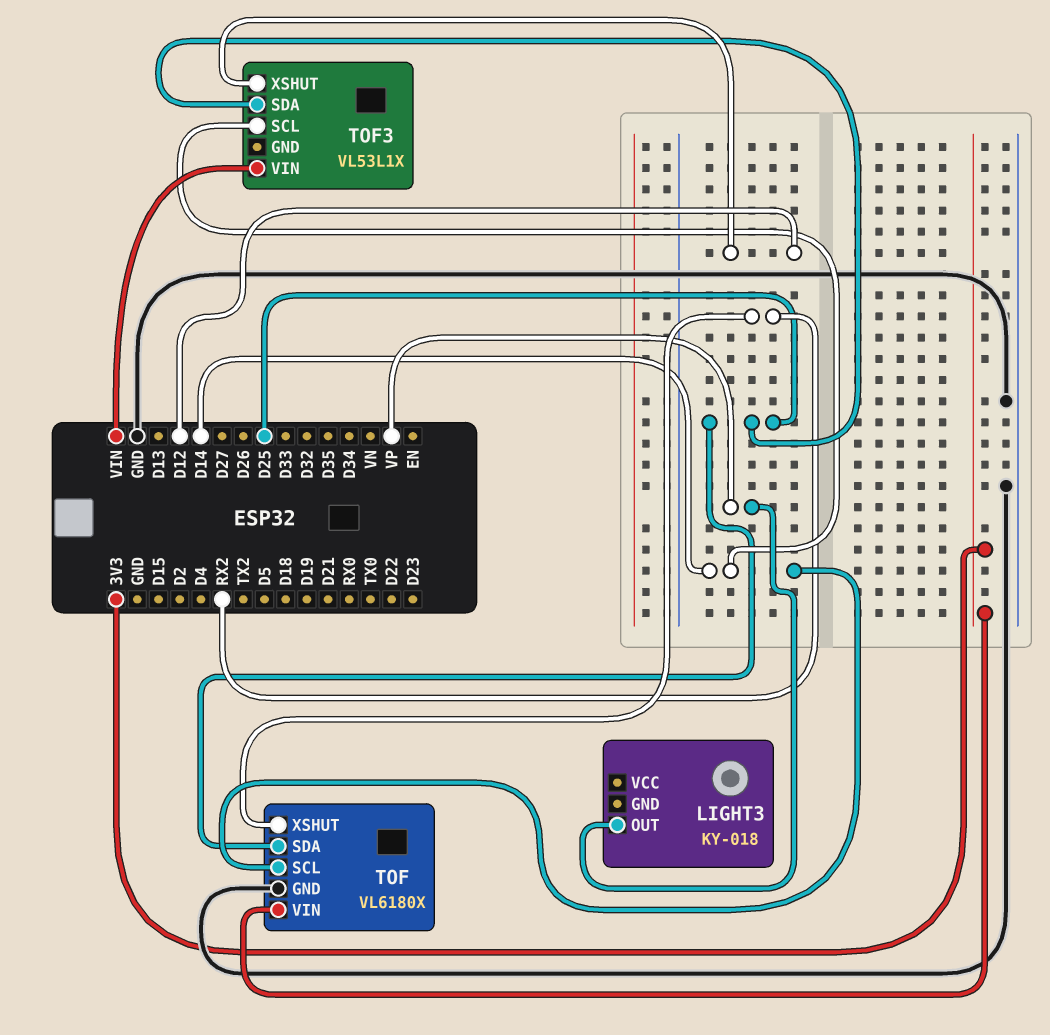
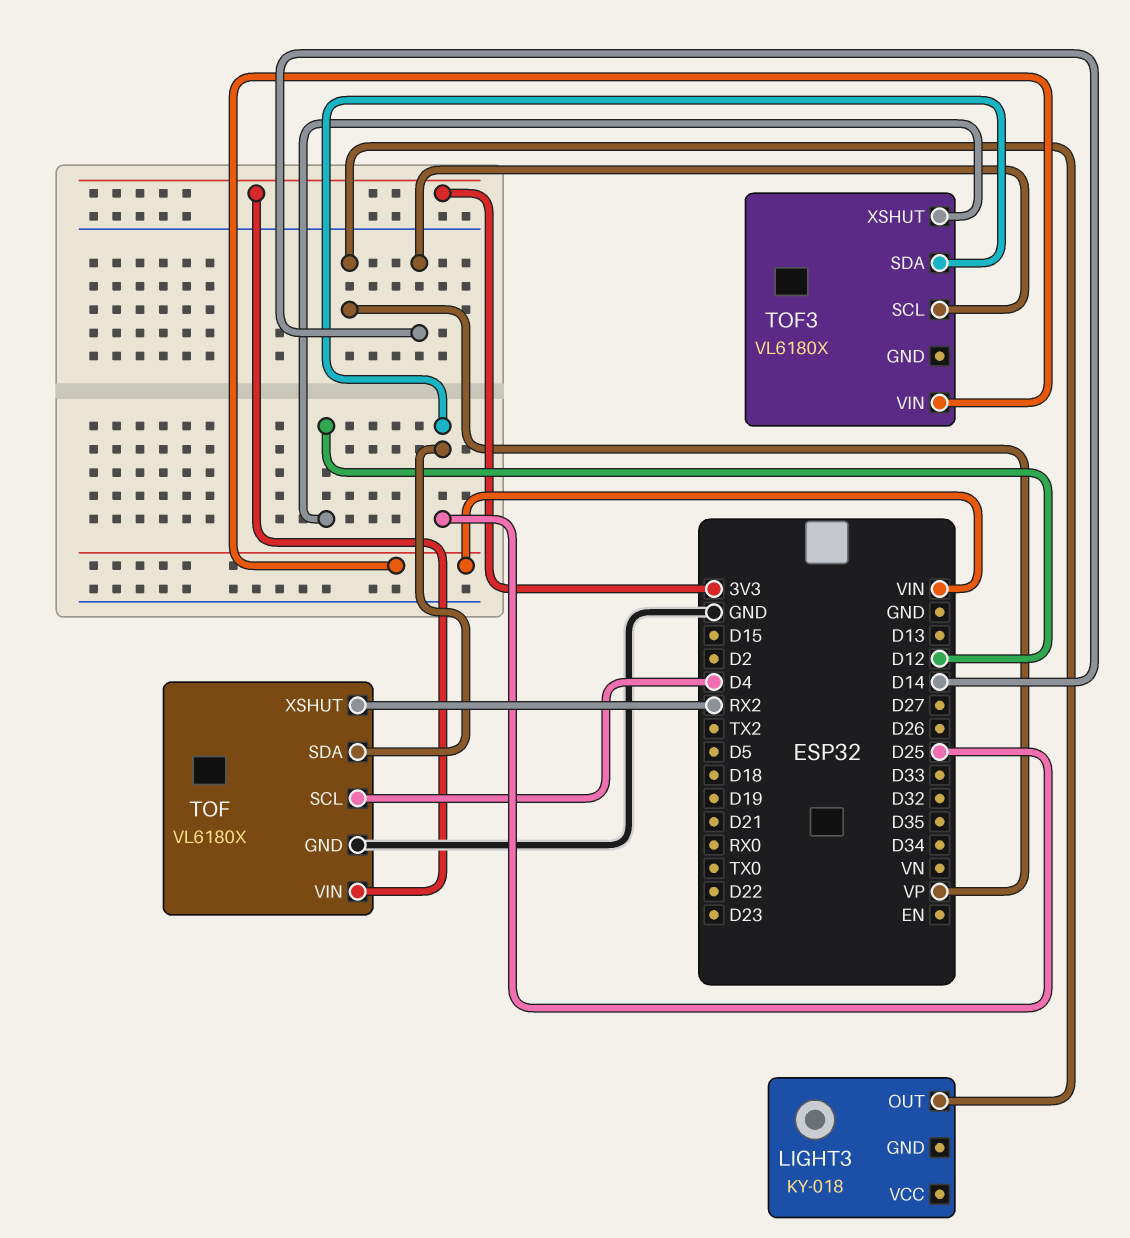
TOF pin SCL: D14 -> D4
TOF3: VL53L1X -> VL6180X

